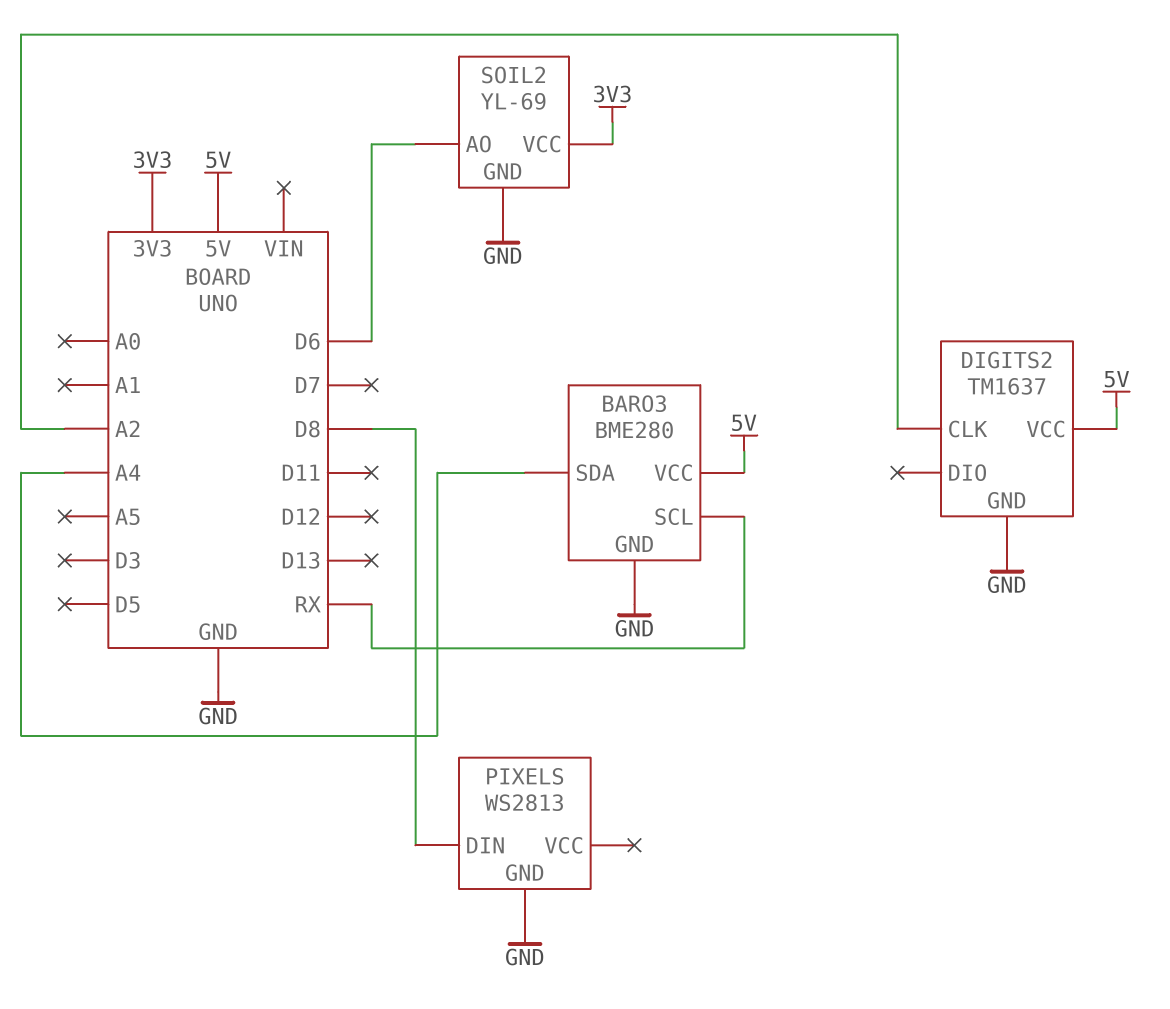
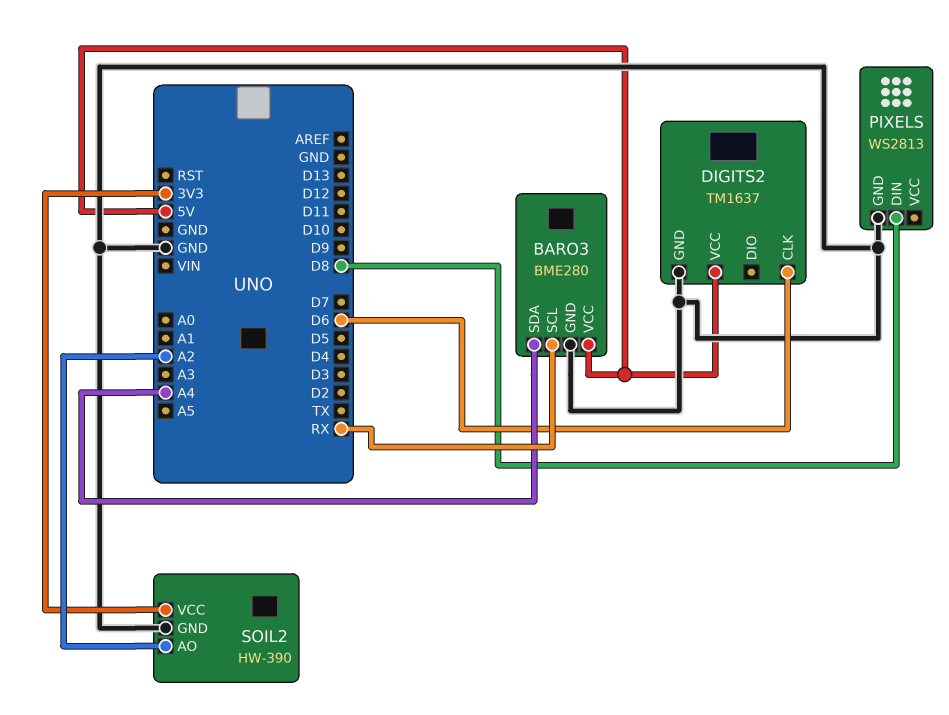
DIGITS2 pin CLK: A2 -> D6
SOIL2: YL-69 -> HW-390
SOIL2 pin AO: D6 -> A2

